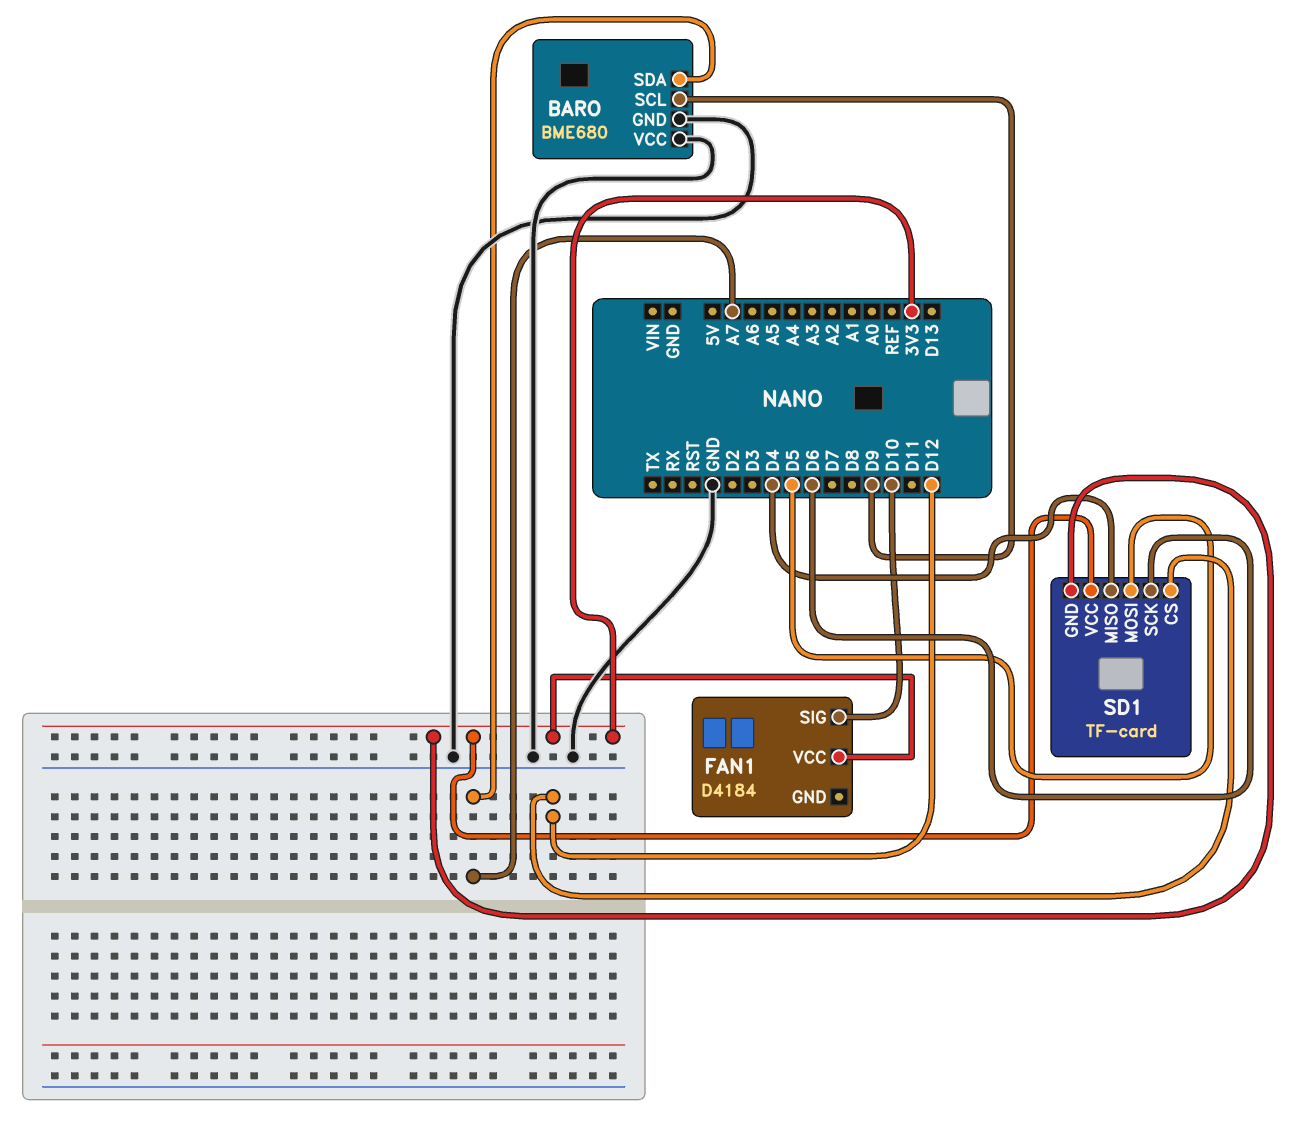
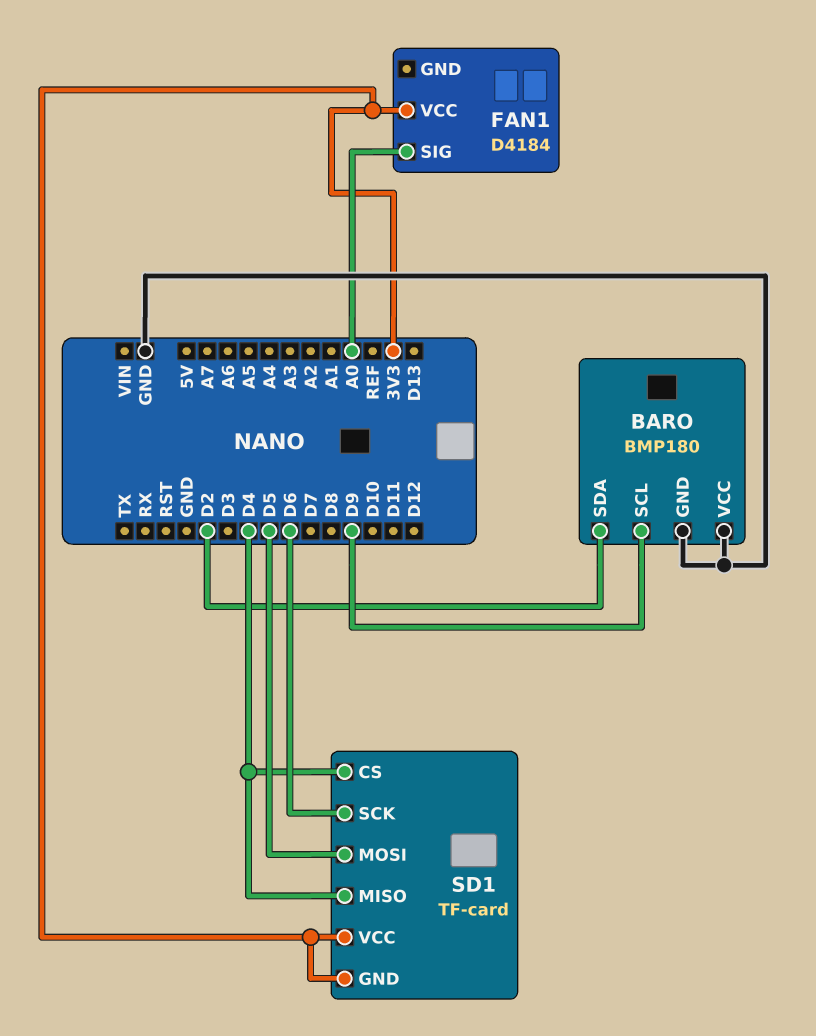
BARO: BME680 -> BMP180
BARO pin SDA: A7 -> D2
FAN1 pin SIG: D10 -> A0
SD1 pin CS: D12 -> D4

